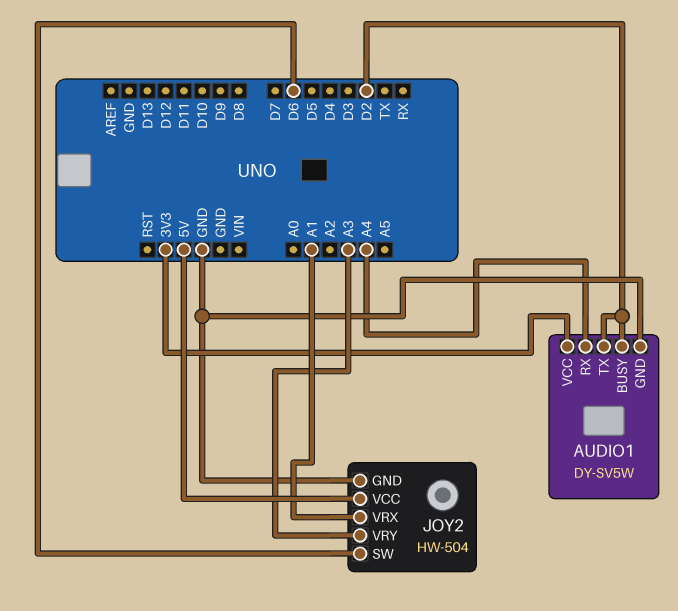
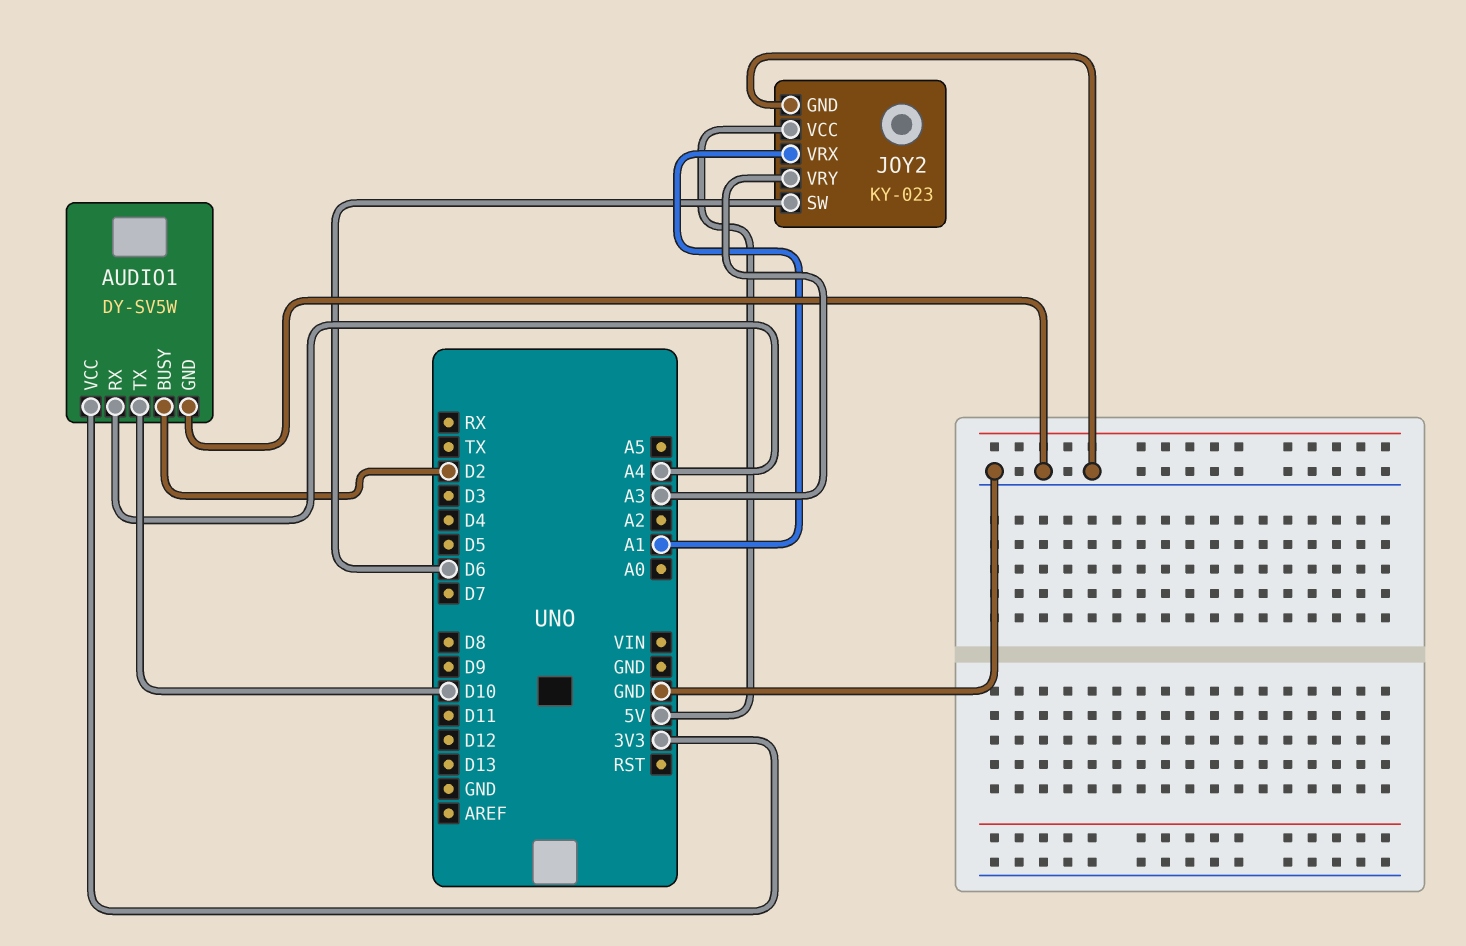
AUDIO1 pin TX: D2 -> D10
JOY2: HW-504 -> KY-023

